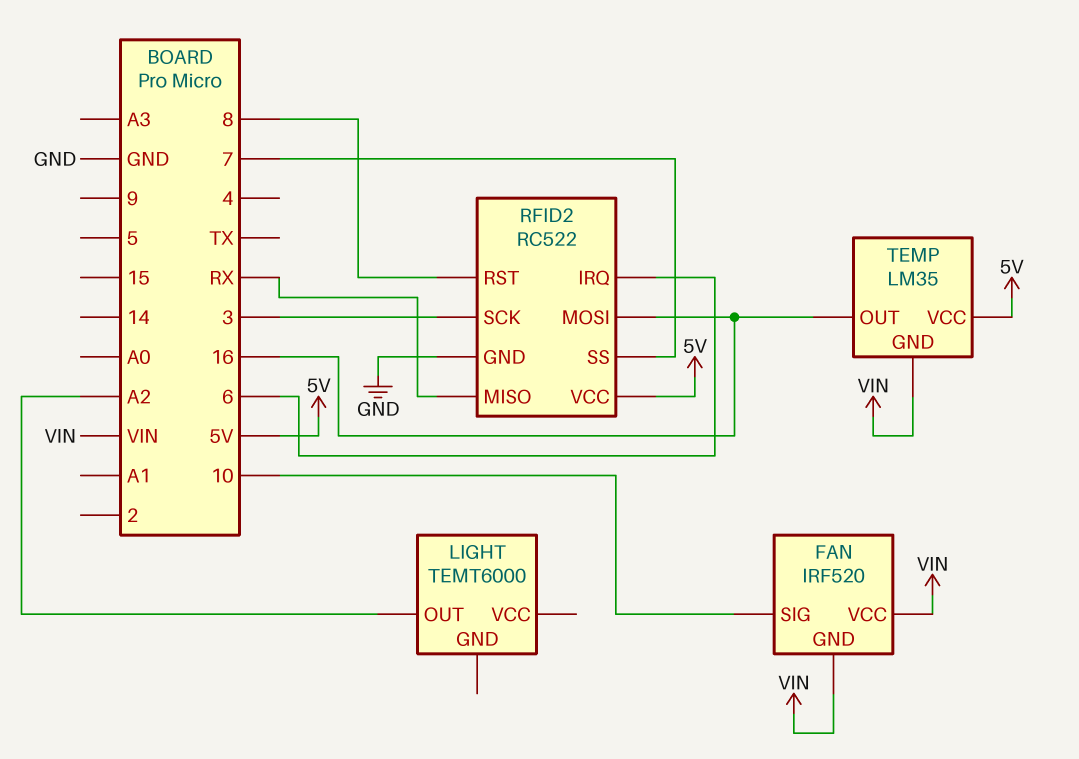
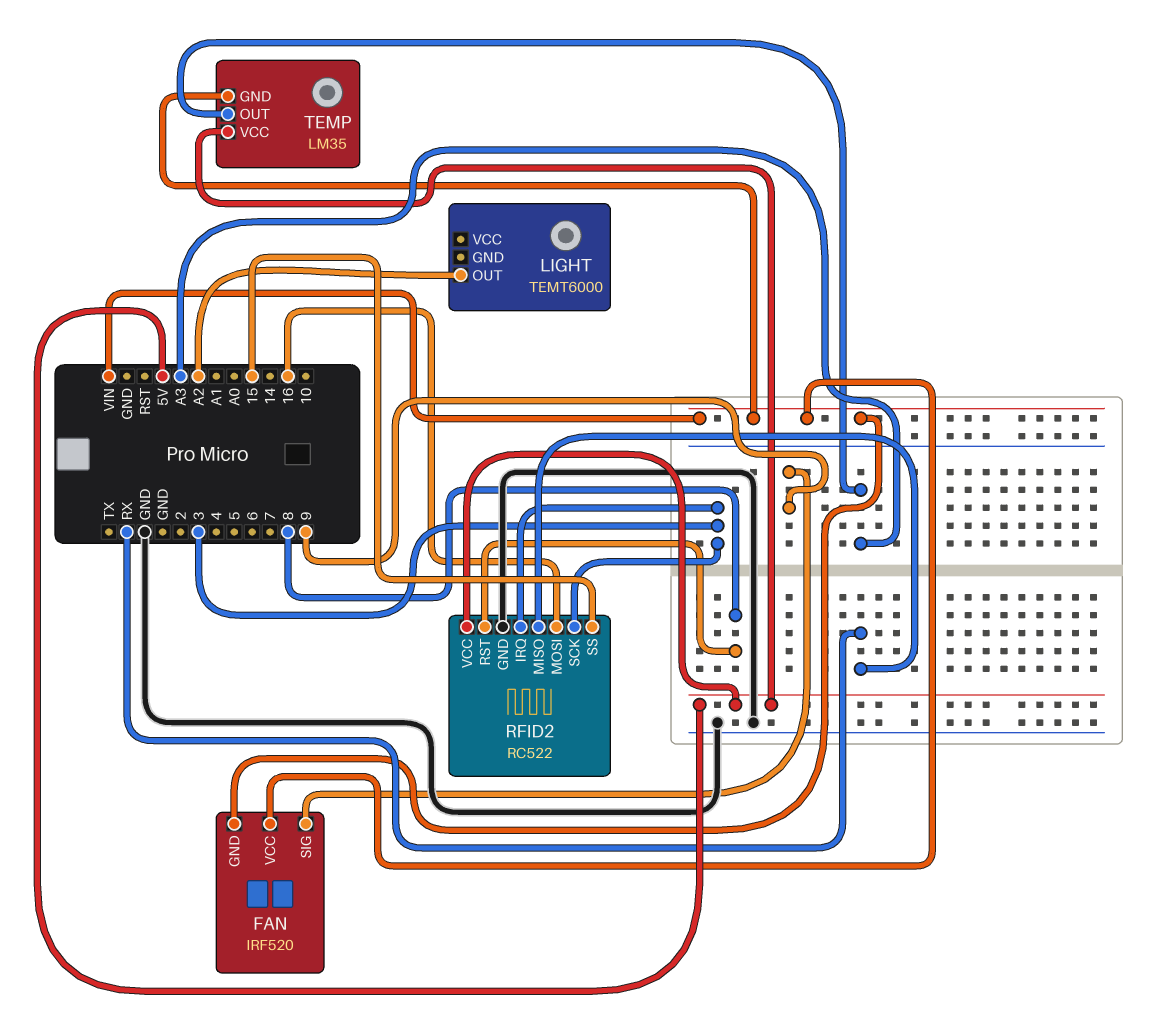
FAN pin SIG: 10 -> 9
RFID2 pin IRQ: 6 -> 3
RFID2 pin SS: 7 -> 15
TEMP pin OUT: 16 -> A3

